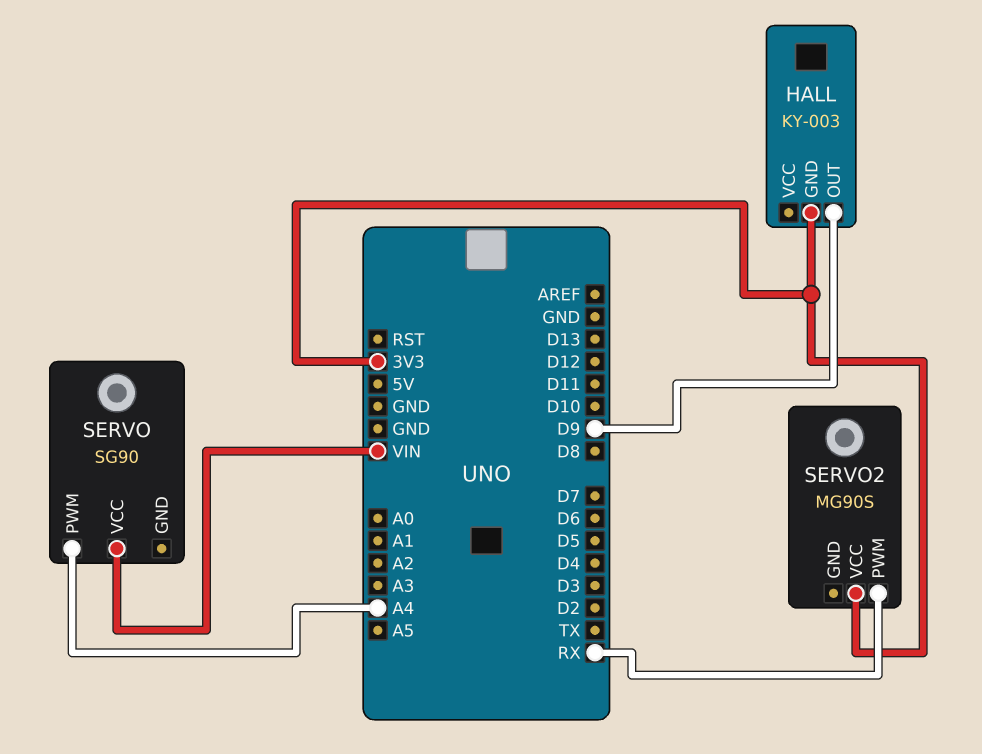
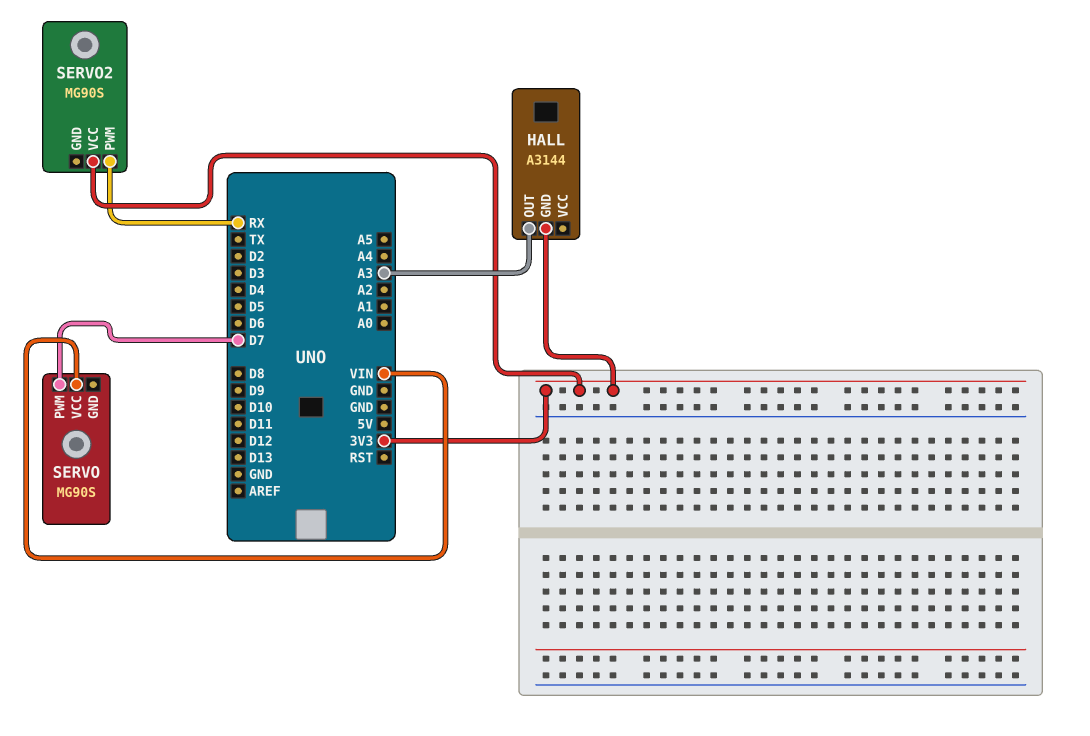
HALL: KY-003 -> A3144
HALL pin OUT: D9 -> A3
SERVO: SG90 -> MG90S
SERVO pin PWM: A4 -> D7

